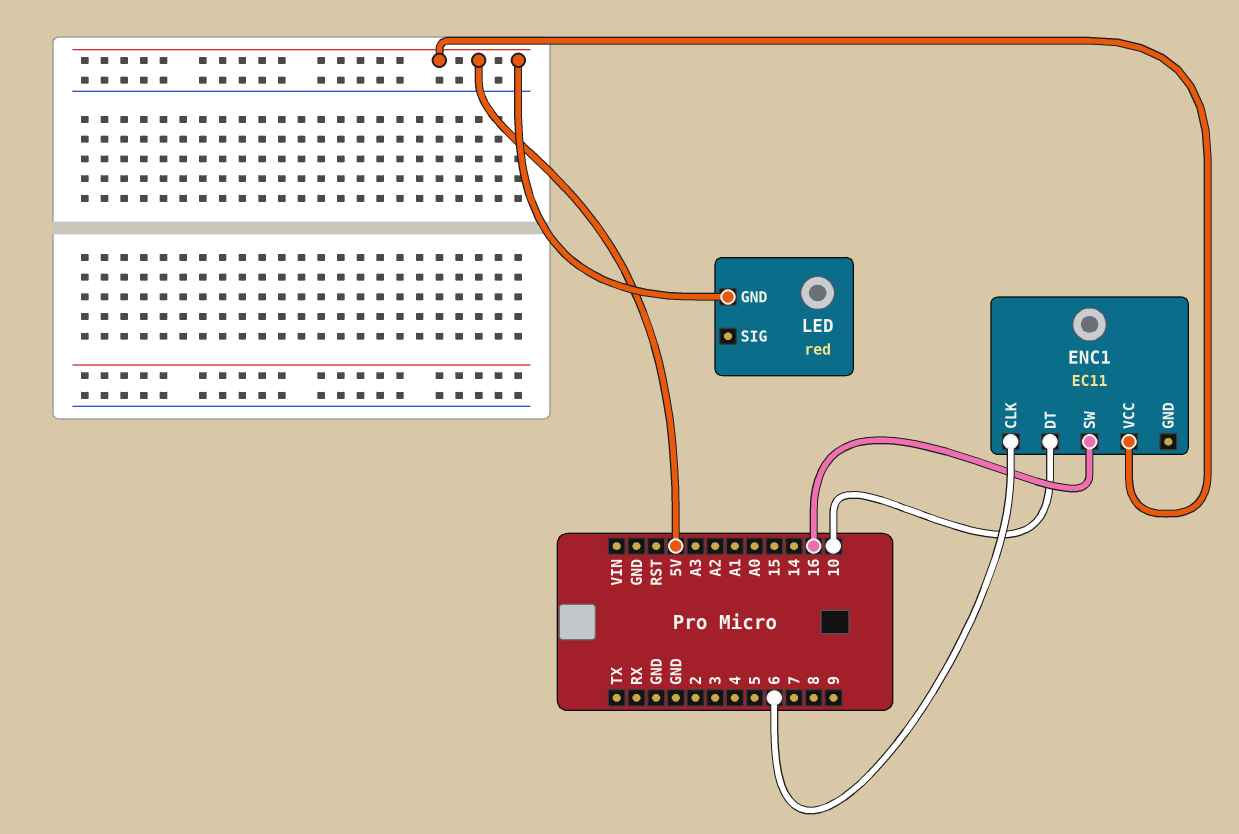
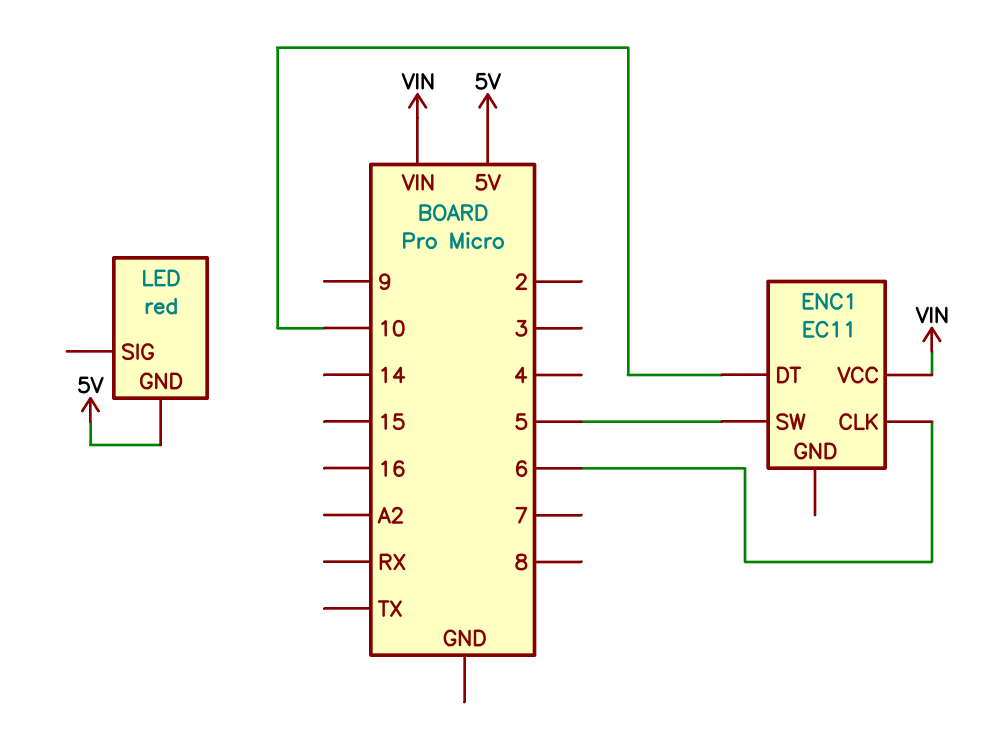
ENC1 pin SW: 16 -> 5
ENC1 pin VCC: 5V -> VIN

